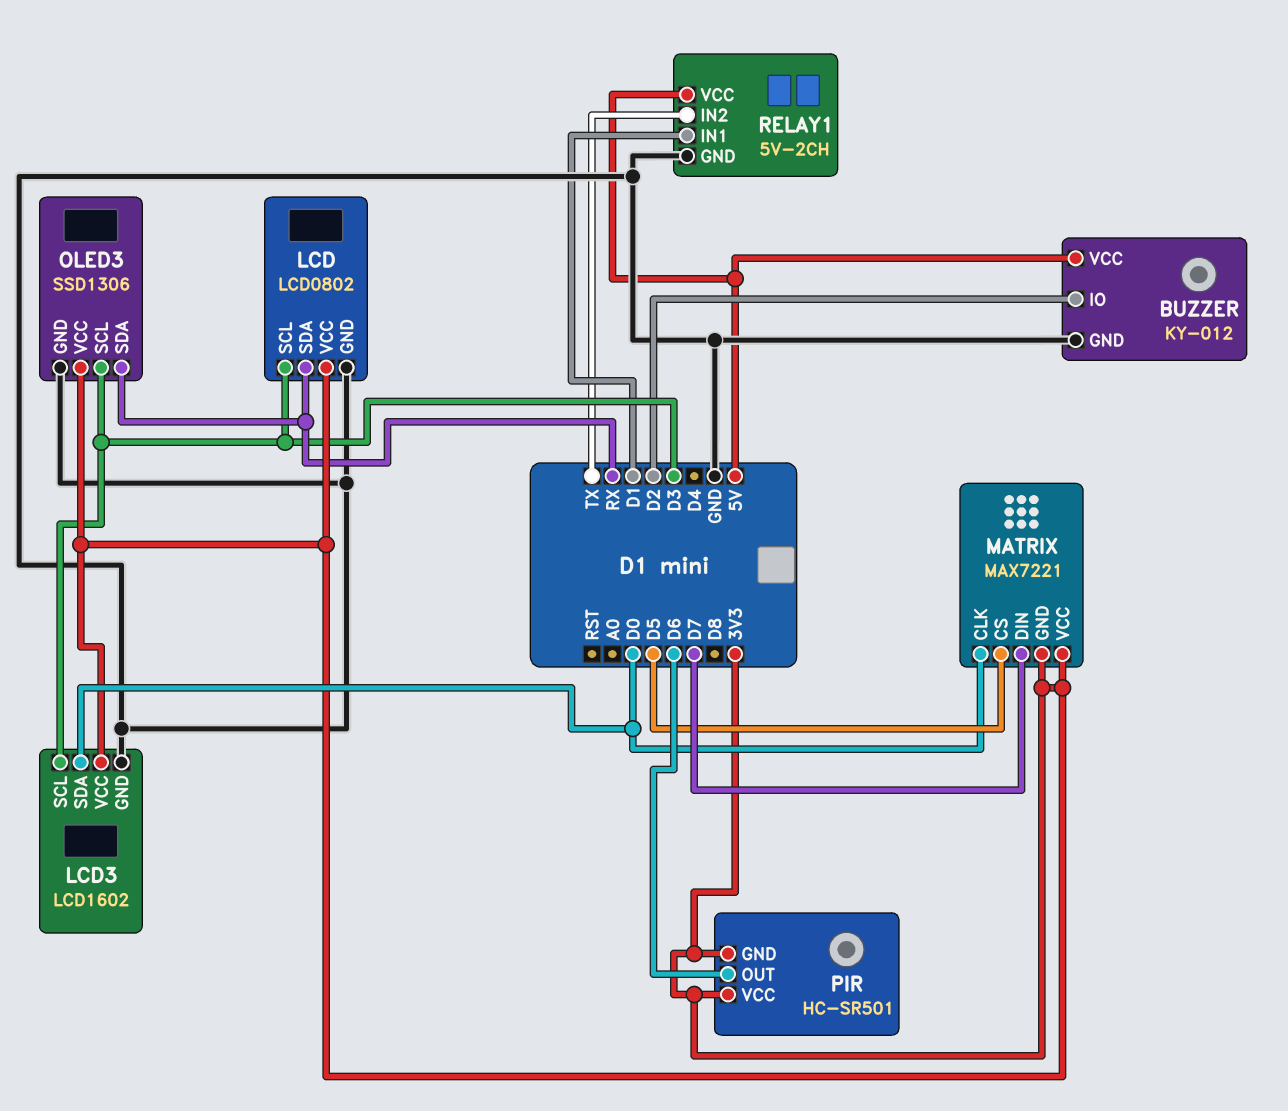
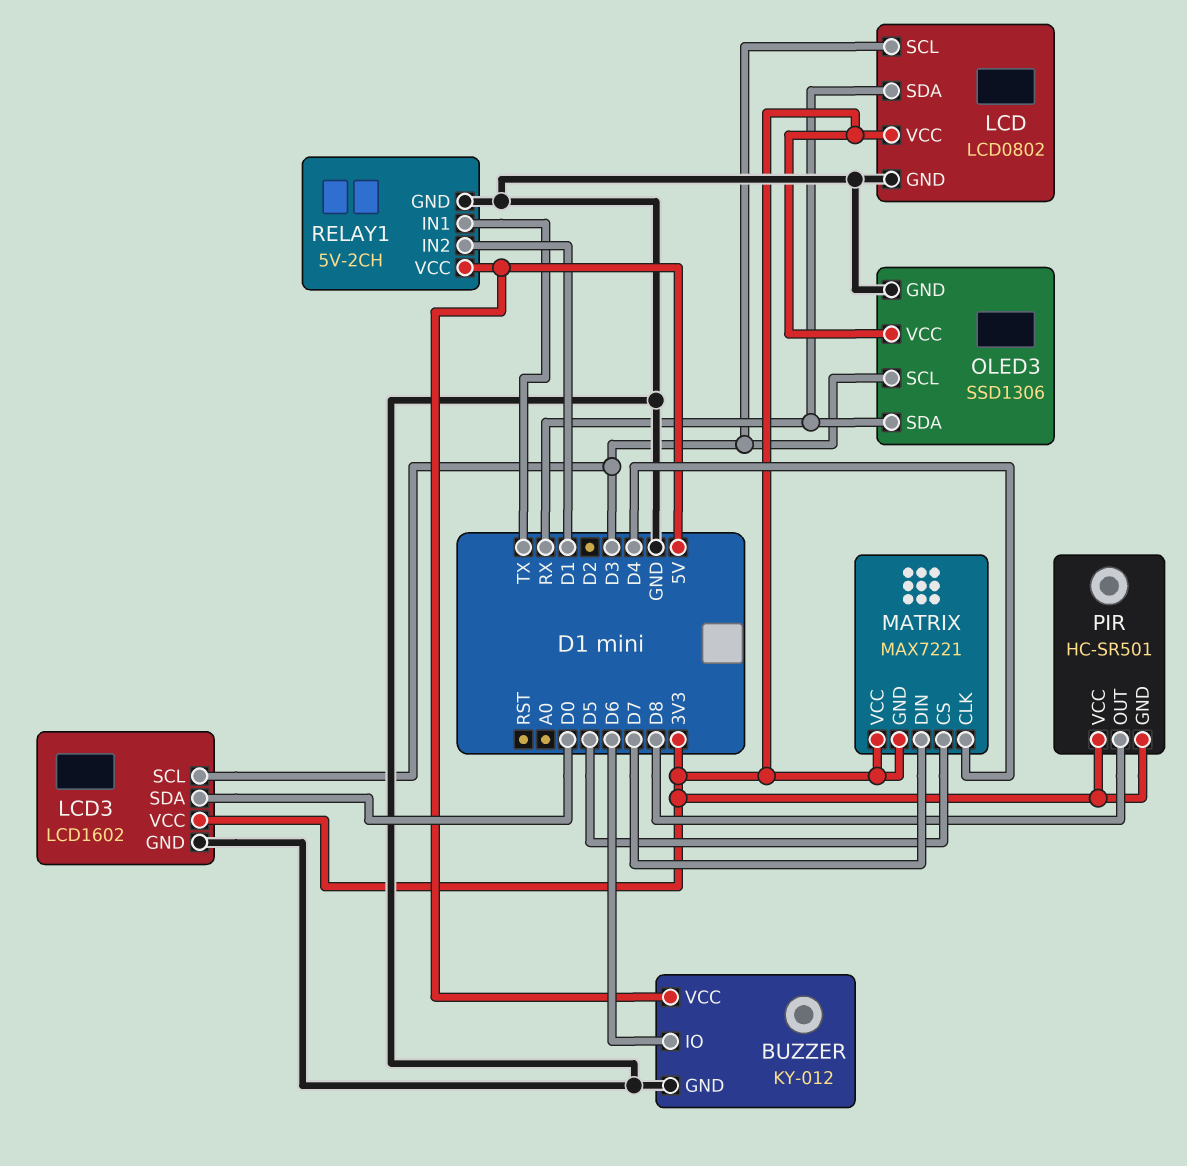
BUZZER pin IO: D2 -> D6
MATRIX pin CLK: D0 -> D4
PIR pin OUT: D6 -> D8
RELAY1 pin IN1: D1 -> TX
RELAY1 pin IN2: TX -> D1

